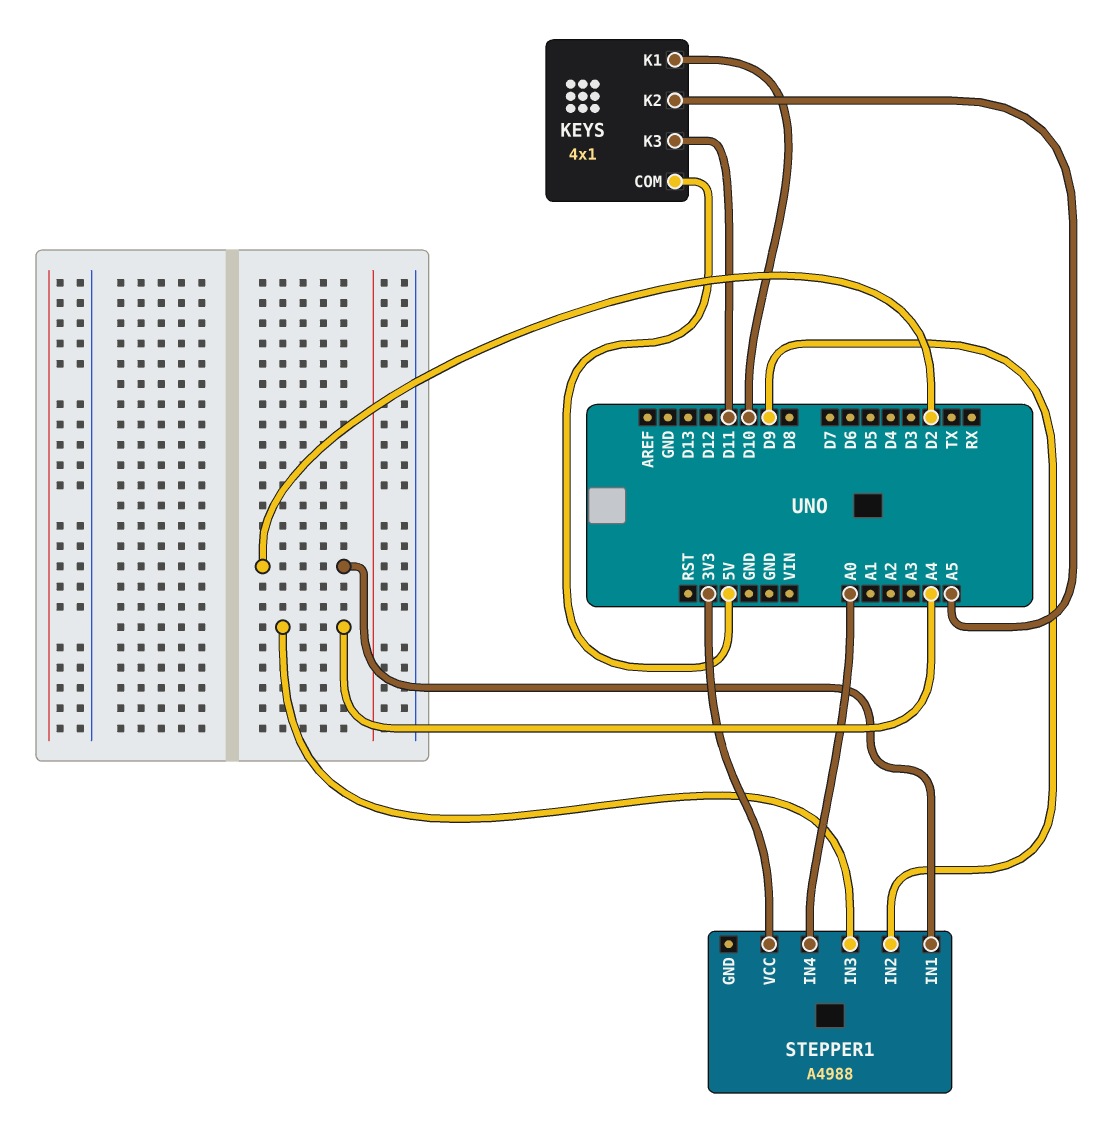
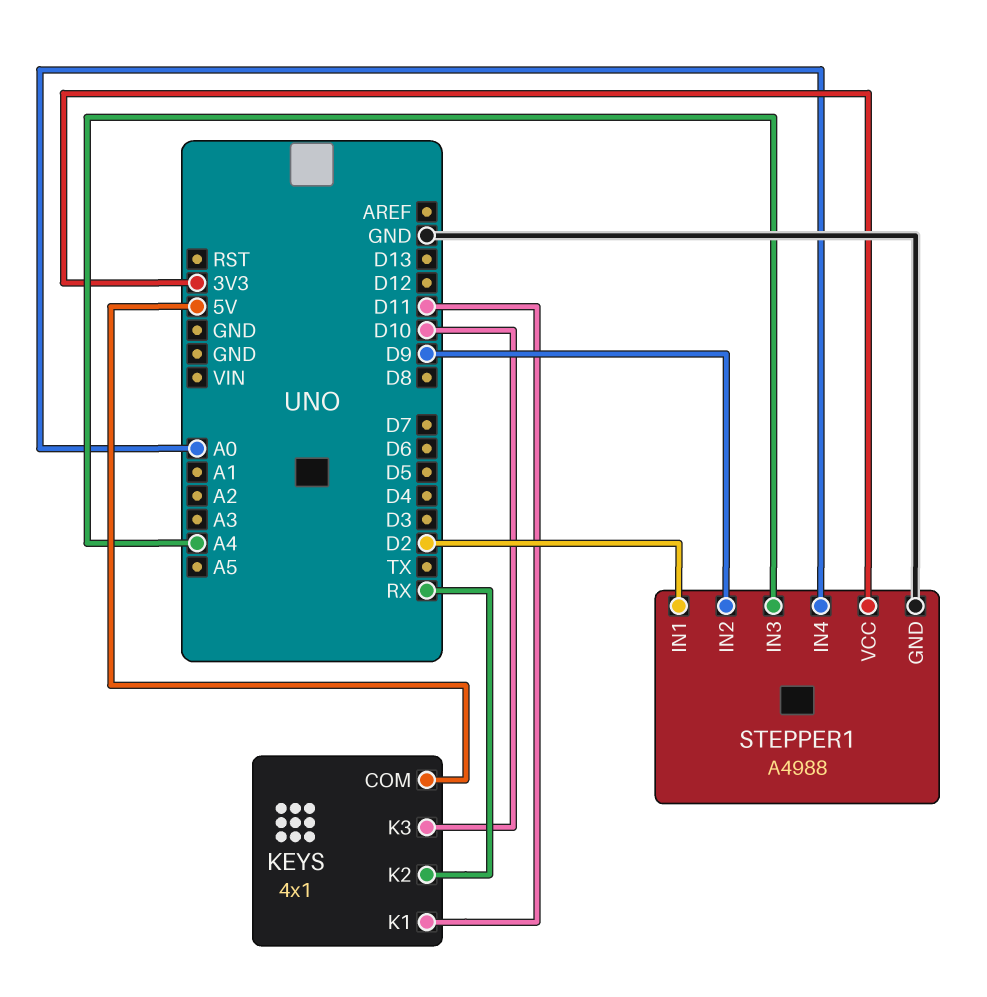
KEYS pin K1: D10 -> D11
KEYS pin K2: A5 -> RX
KEYS pin K3: D11 -> D10
STEPPER1 pin GND: none -> GND

